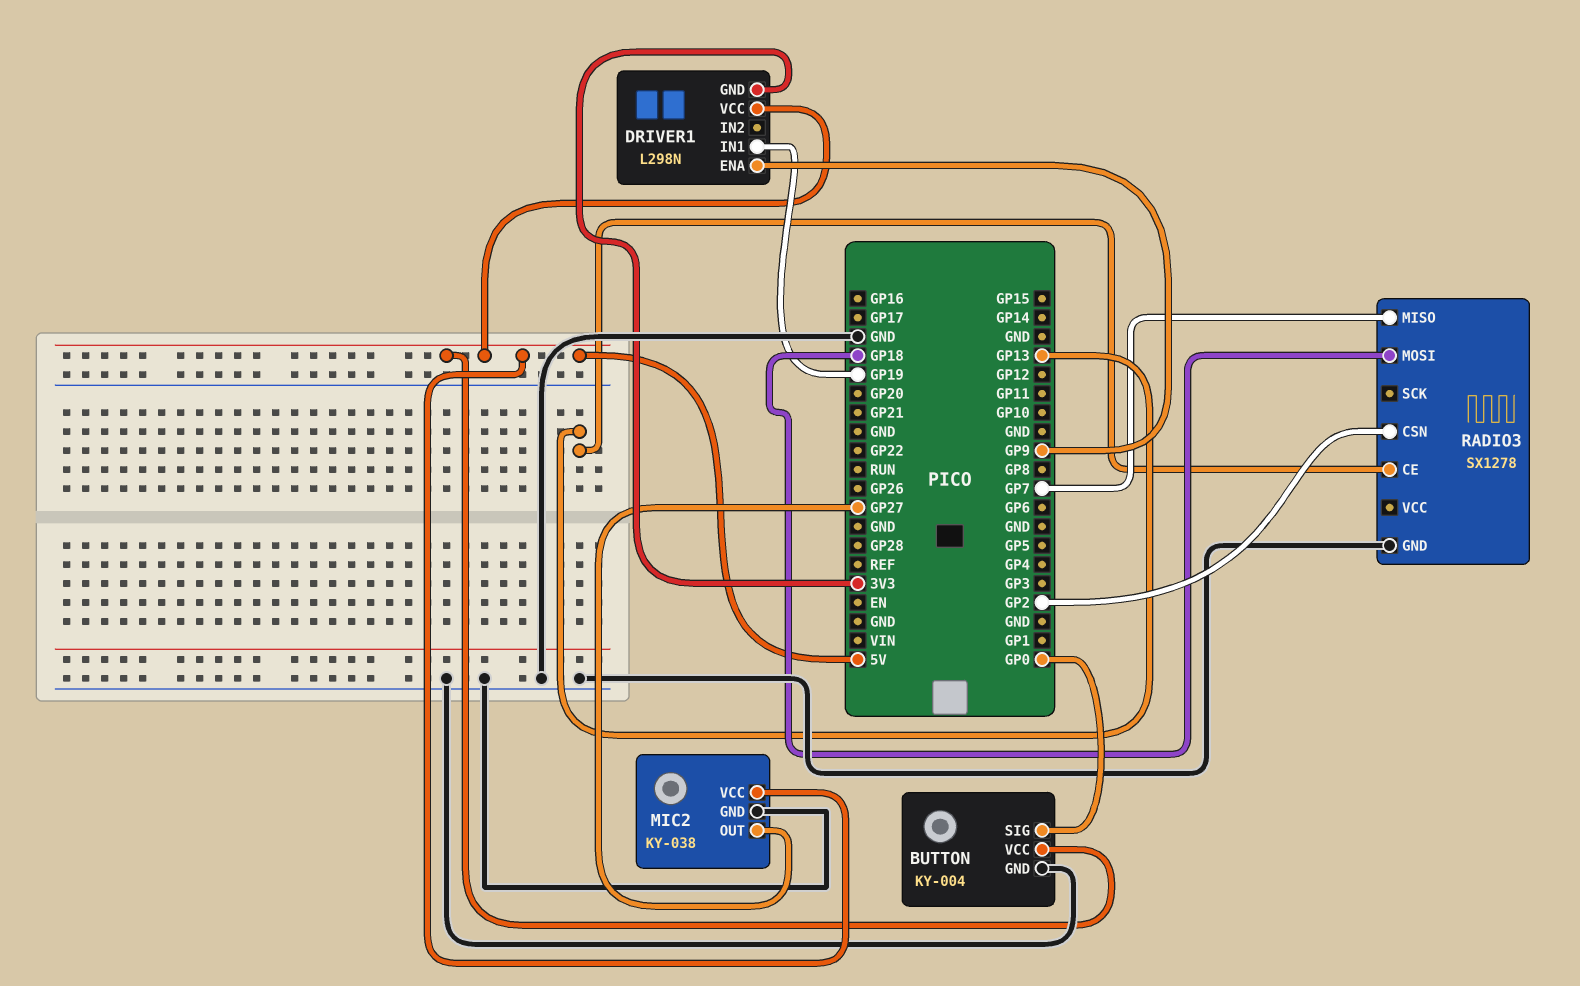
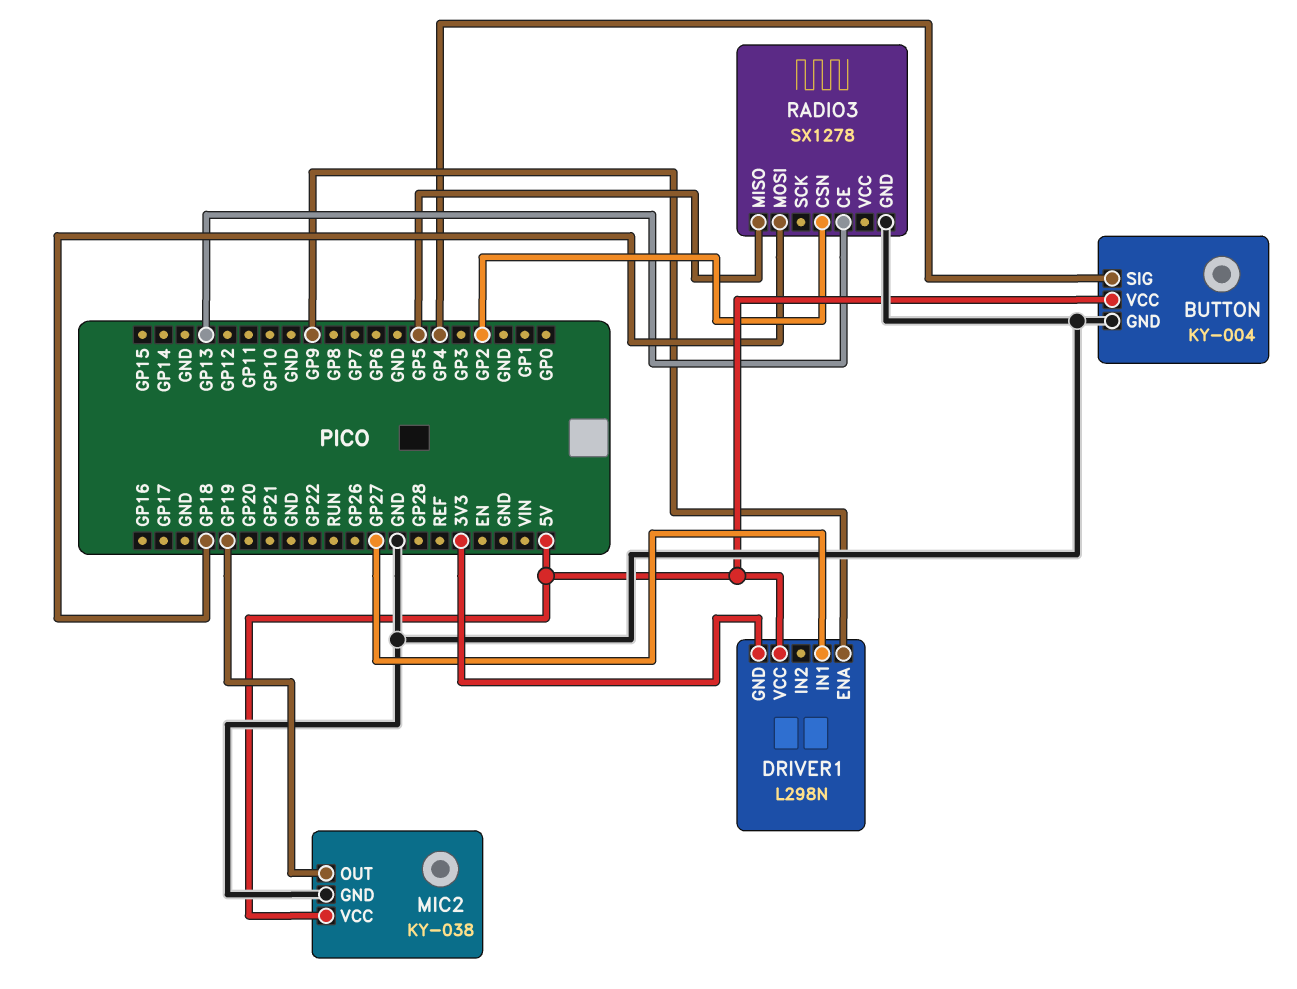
BUTTON pin SIG: GP0 -> GP4
DRIVER1 pin IN1: GP19 -> GP27
MIC2 pin OUT: GP27 -> GP19
RADIO3 pin MISO: GP7 -> GP5

